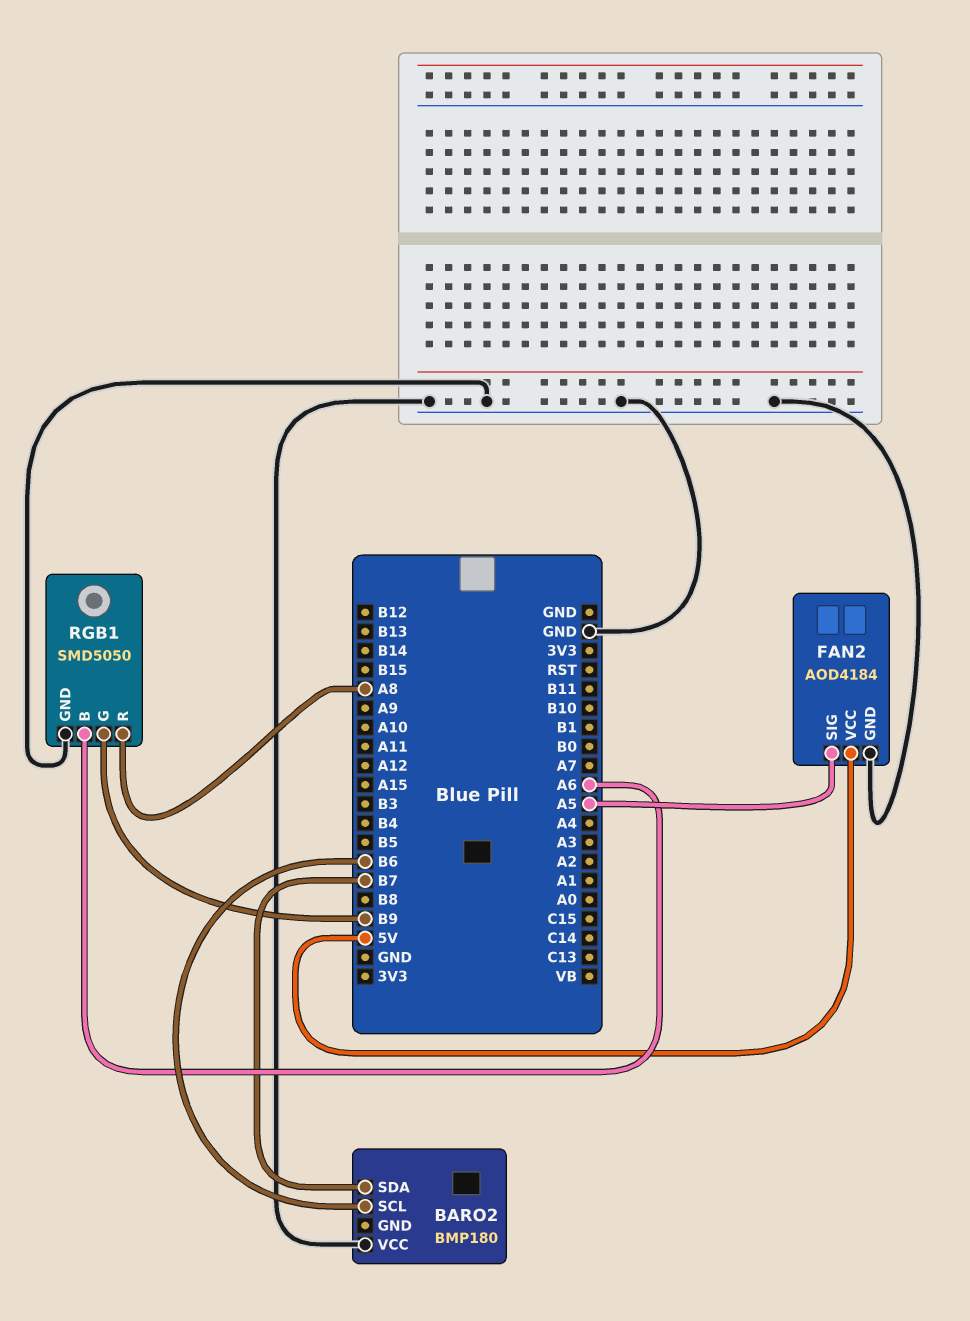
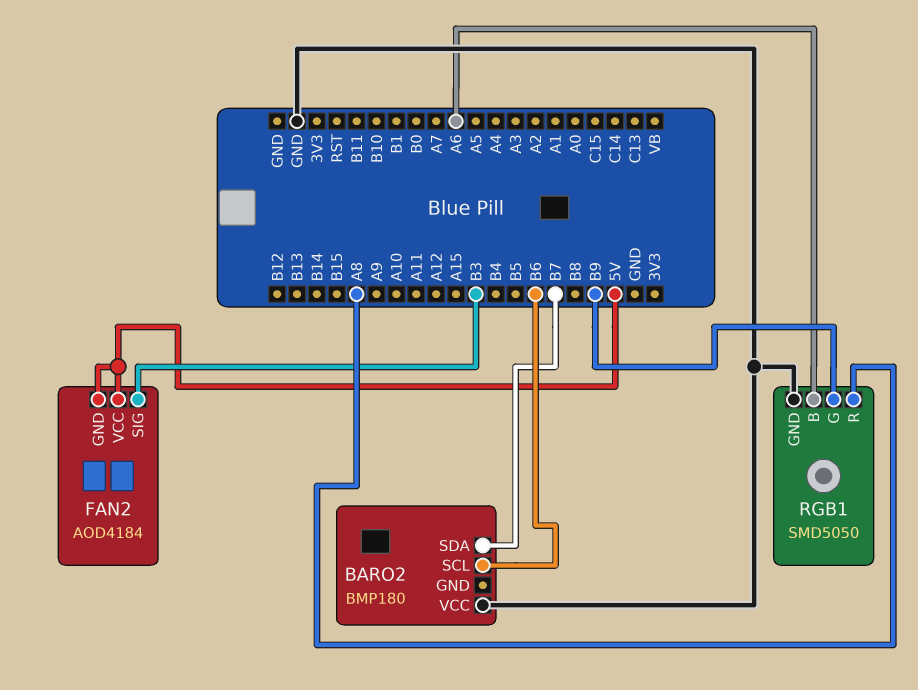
FAN2 pin GND: GND -> 5V
FAN2 pin SIG: A5 -> B3

